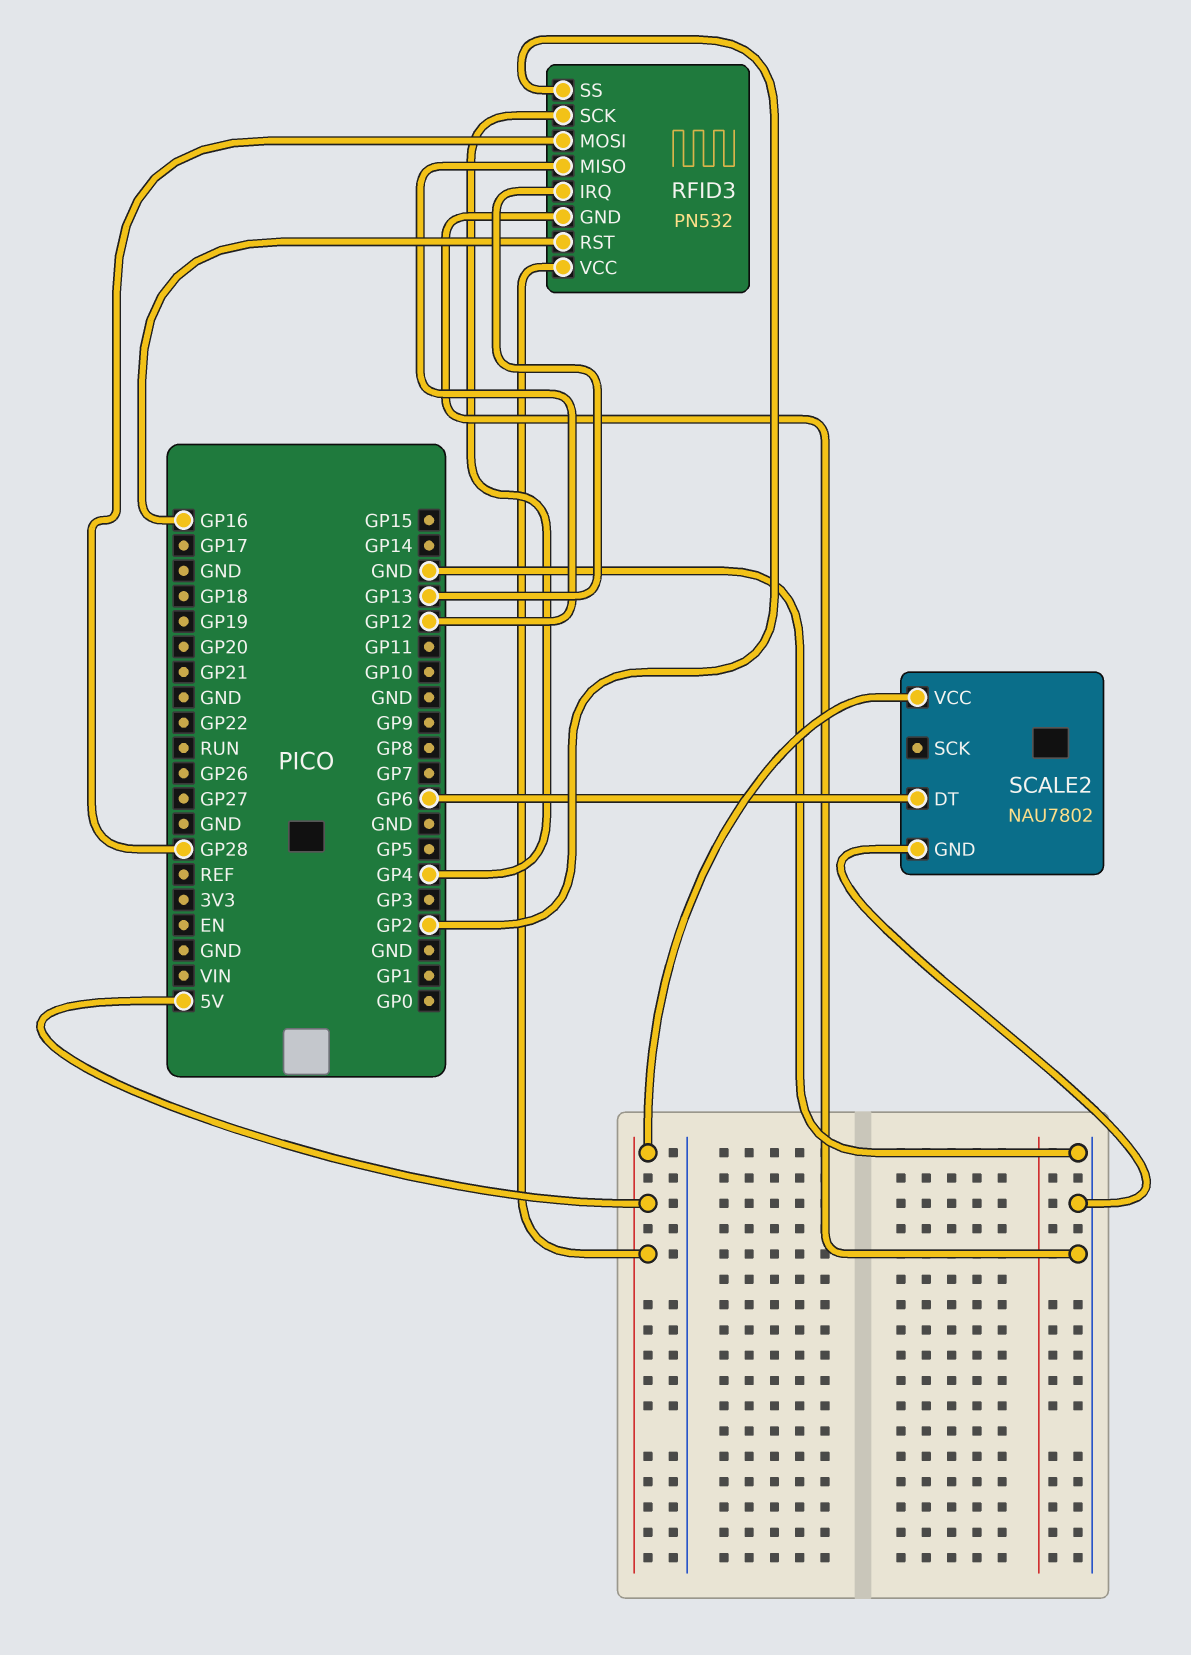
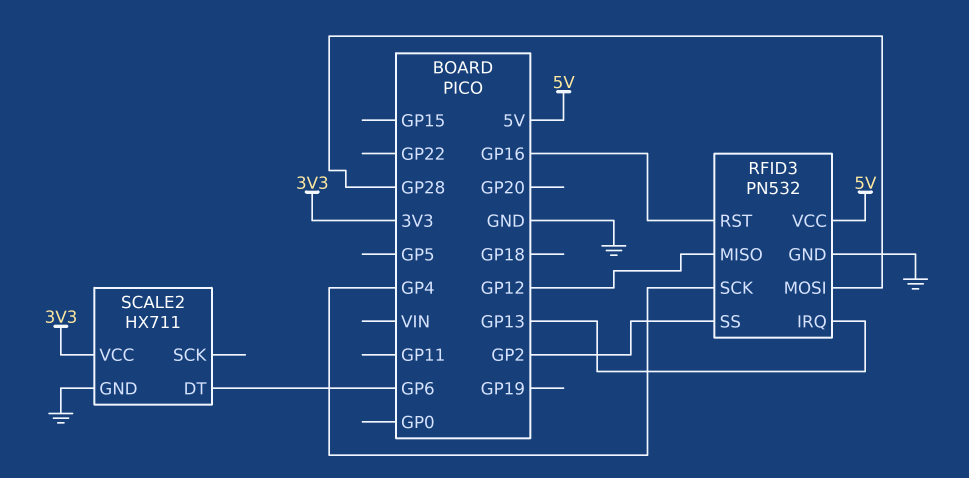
SCALE2: NAU7802 -> HX711
SCALE2 pin VCC: 5V -> 3V3

